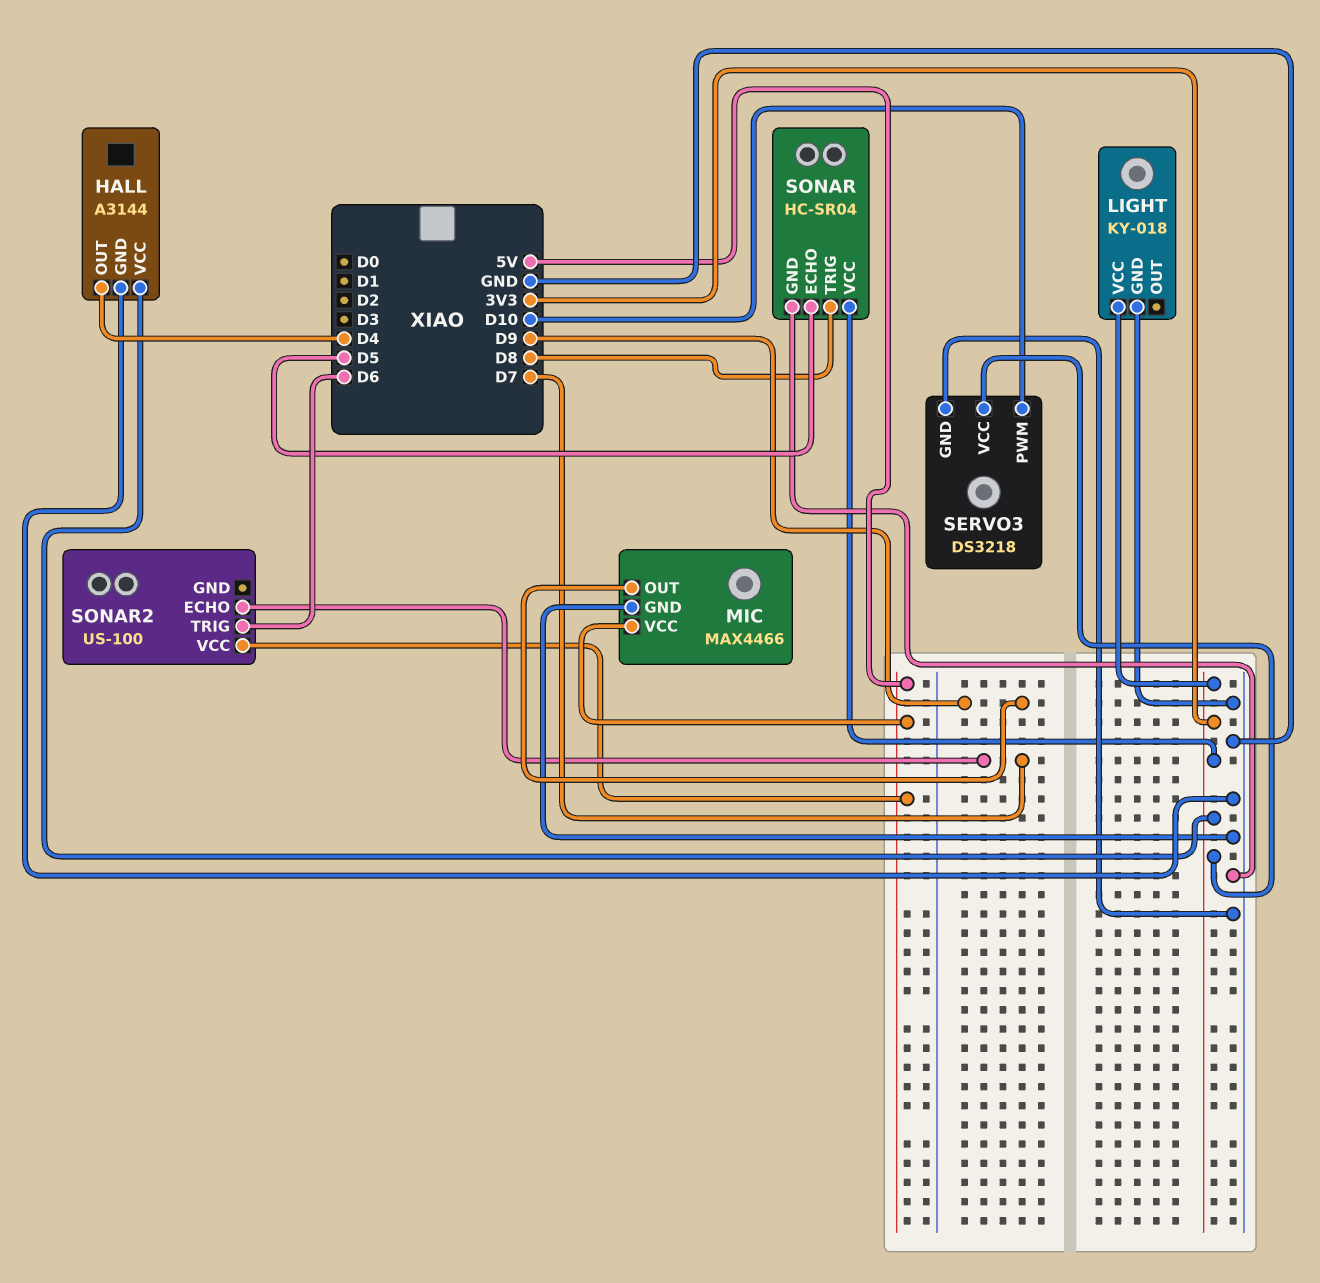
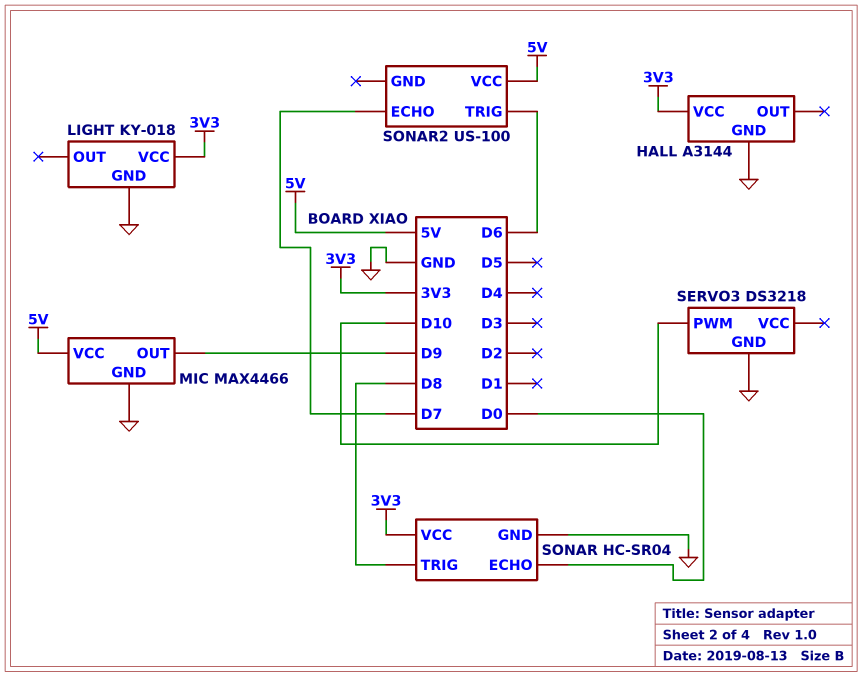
HALL pin OUT: D4 -> none
SERVO3 pin VCC: 3V3 -> none
SONAR pin ECHO: D5 -> D0

